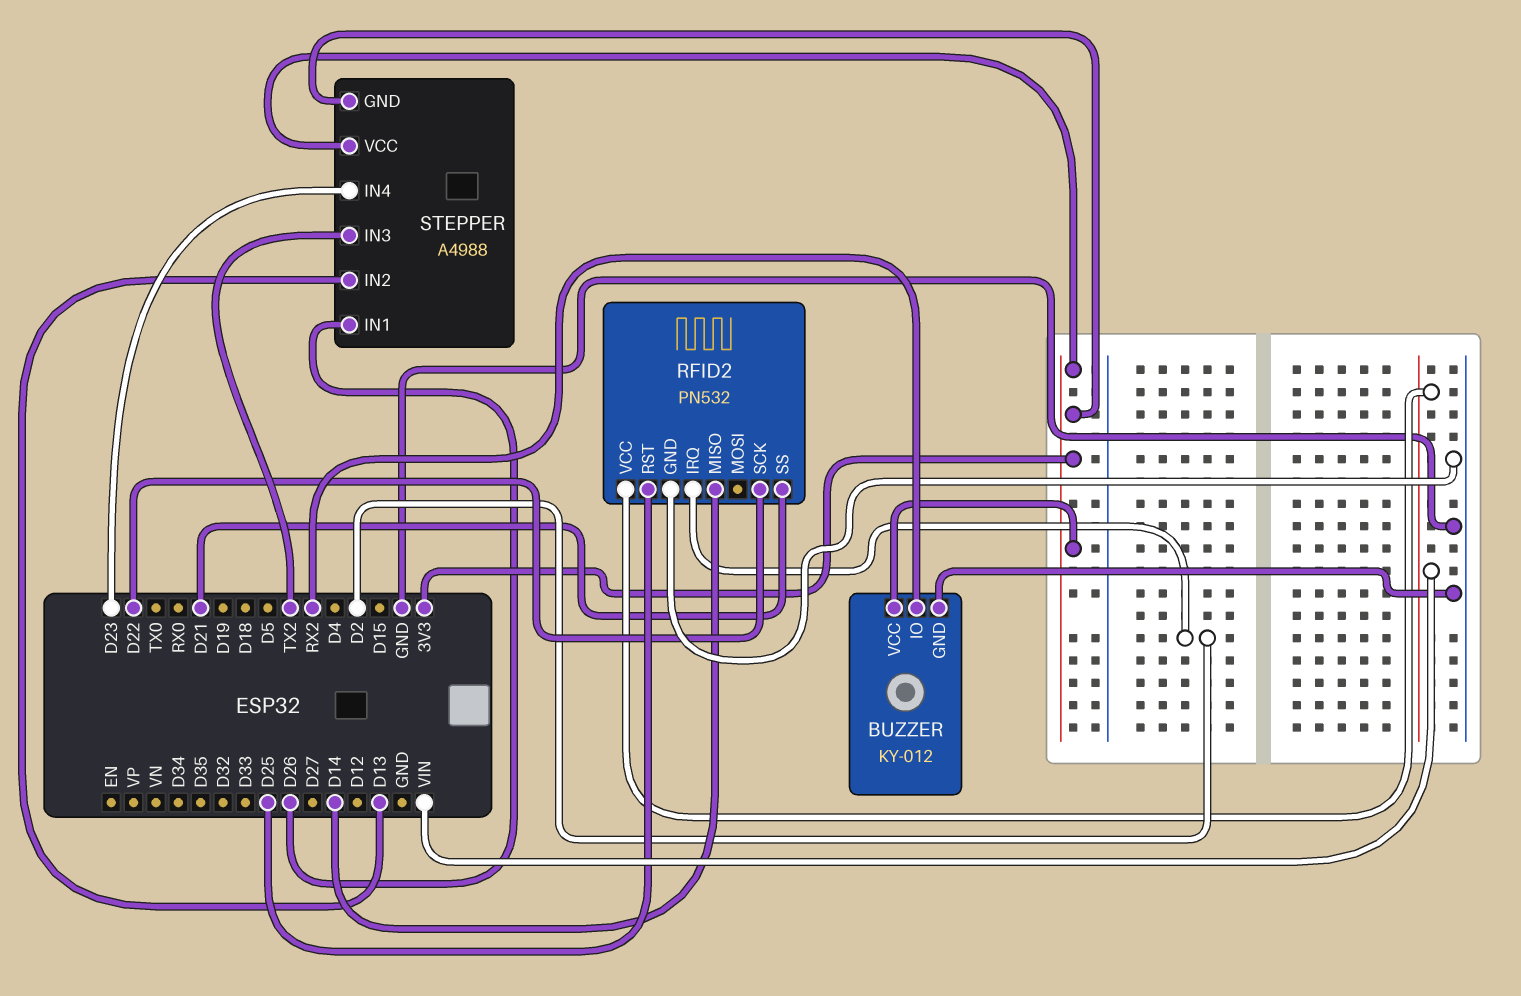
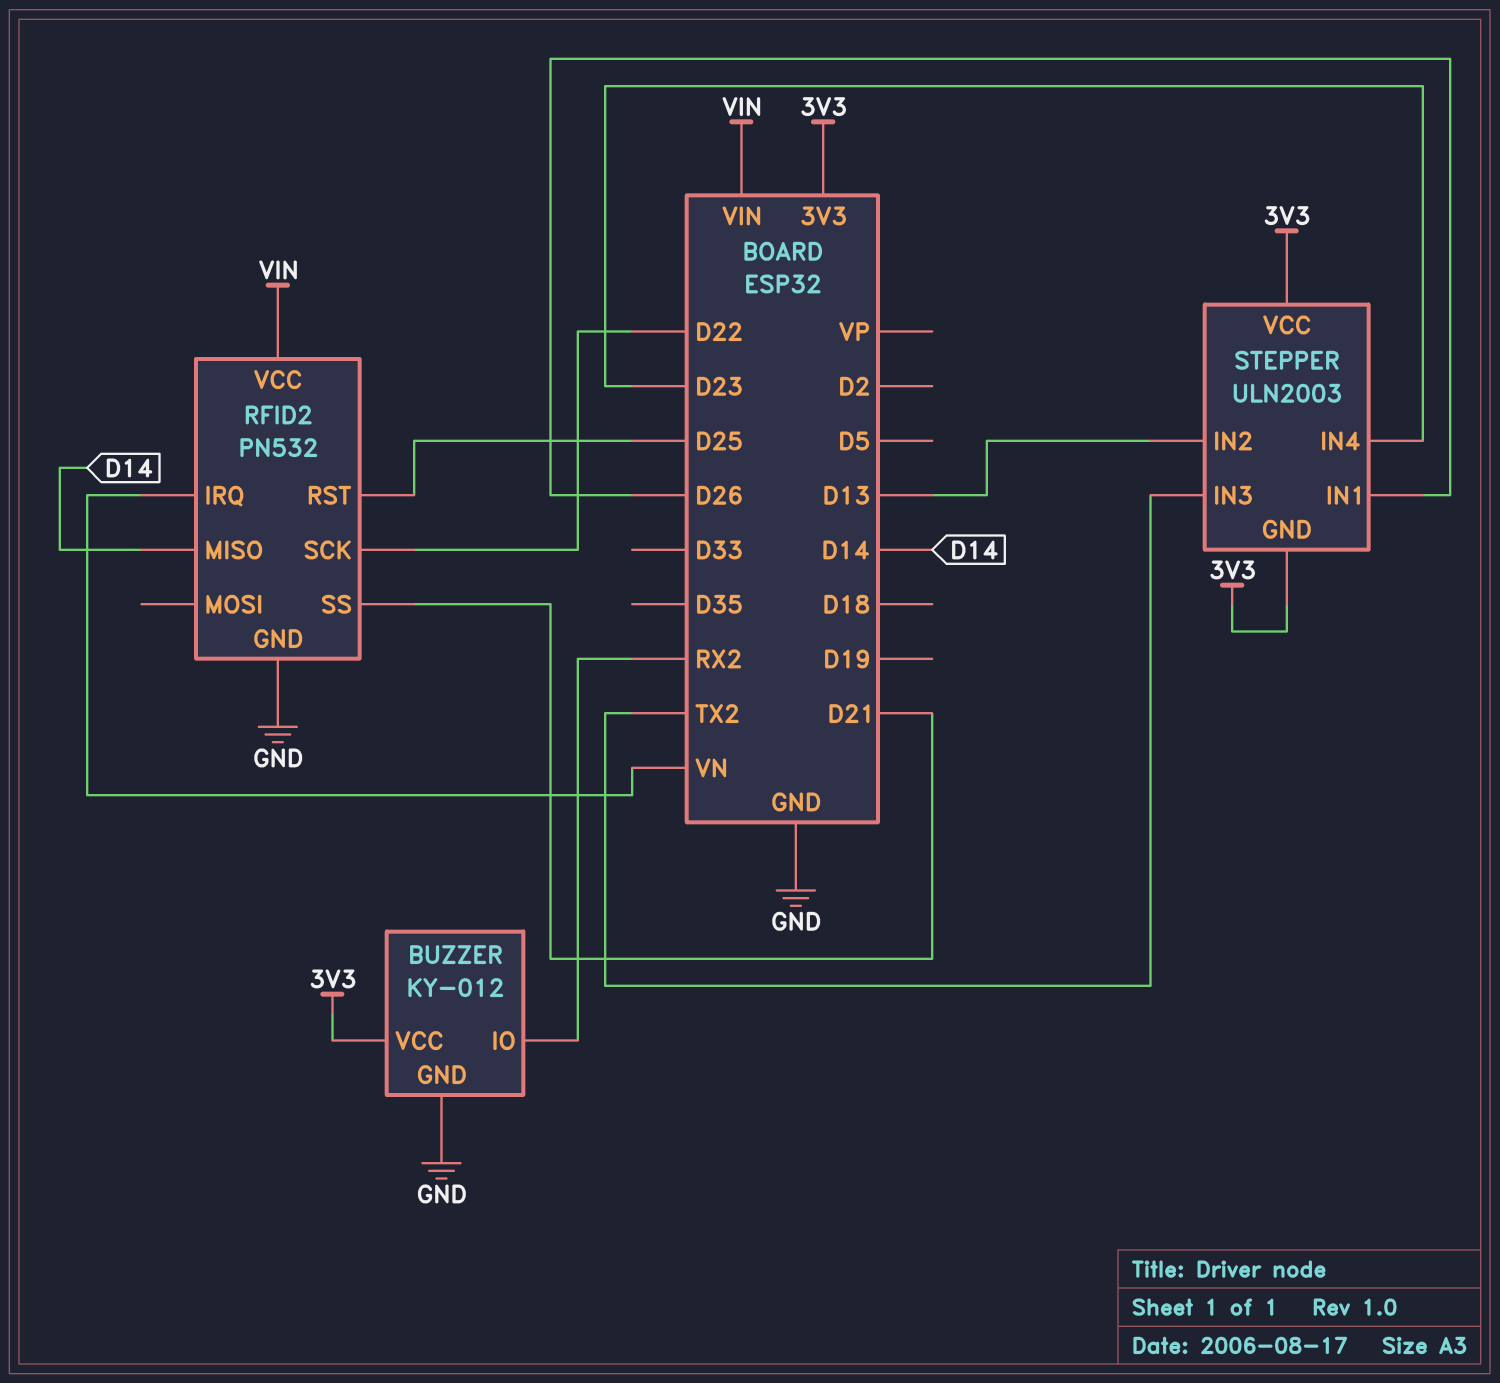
RFID2 pin IRQ: D2 -> VN
STEPPER: A4988 -> ULN2003

